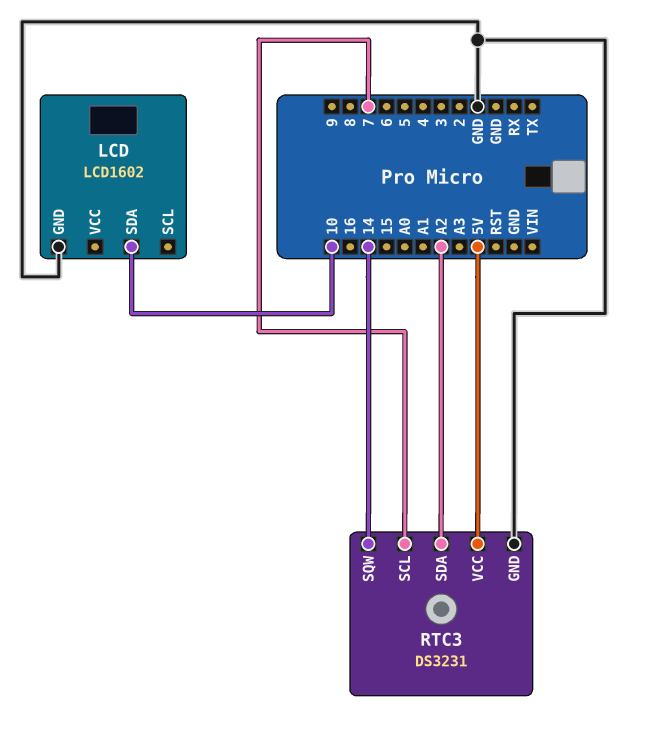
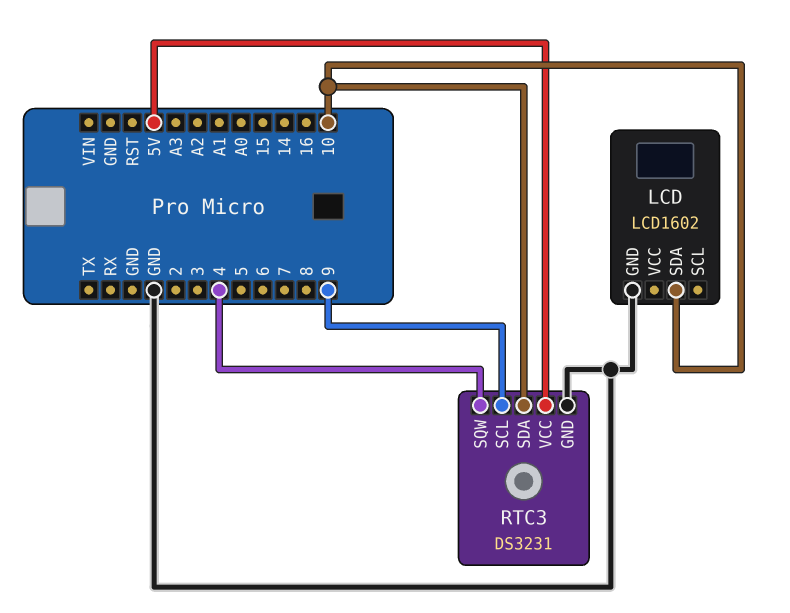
RTC3 pin SCL: 7 -> 9
RTC3 pin SDA: A2 -> 10
RTC3 pin SQW: 14 -> 4

